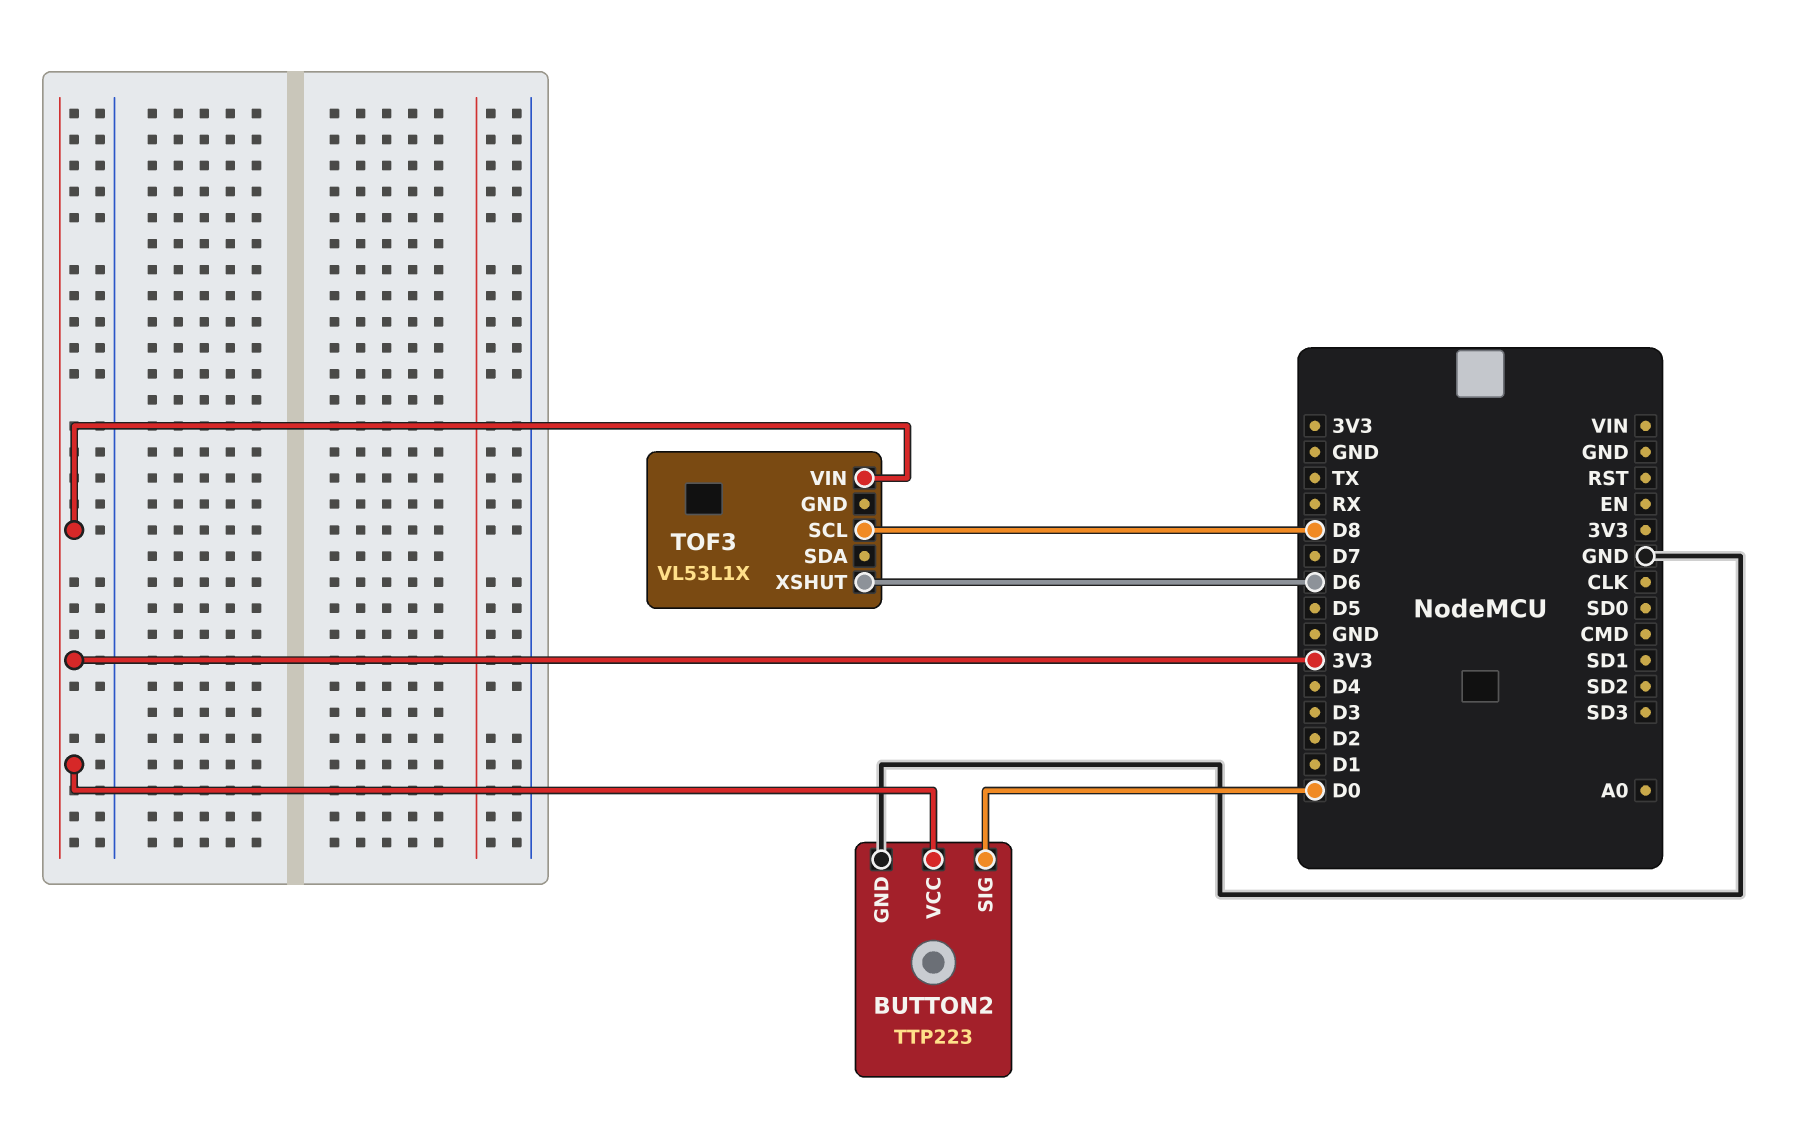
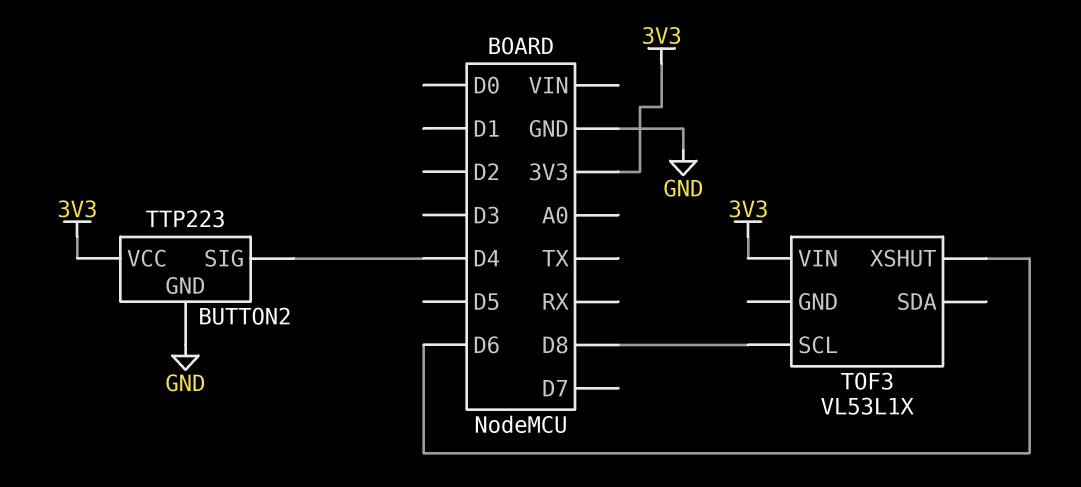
BUTTON2 pin SIG: D0 -> D4

